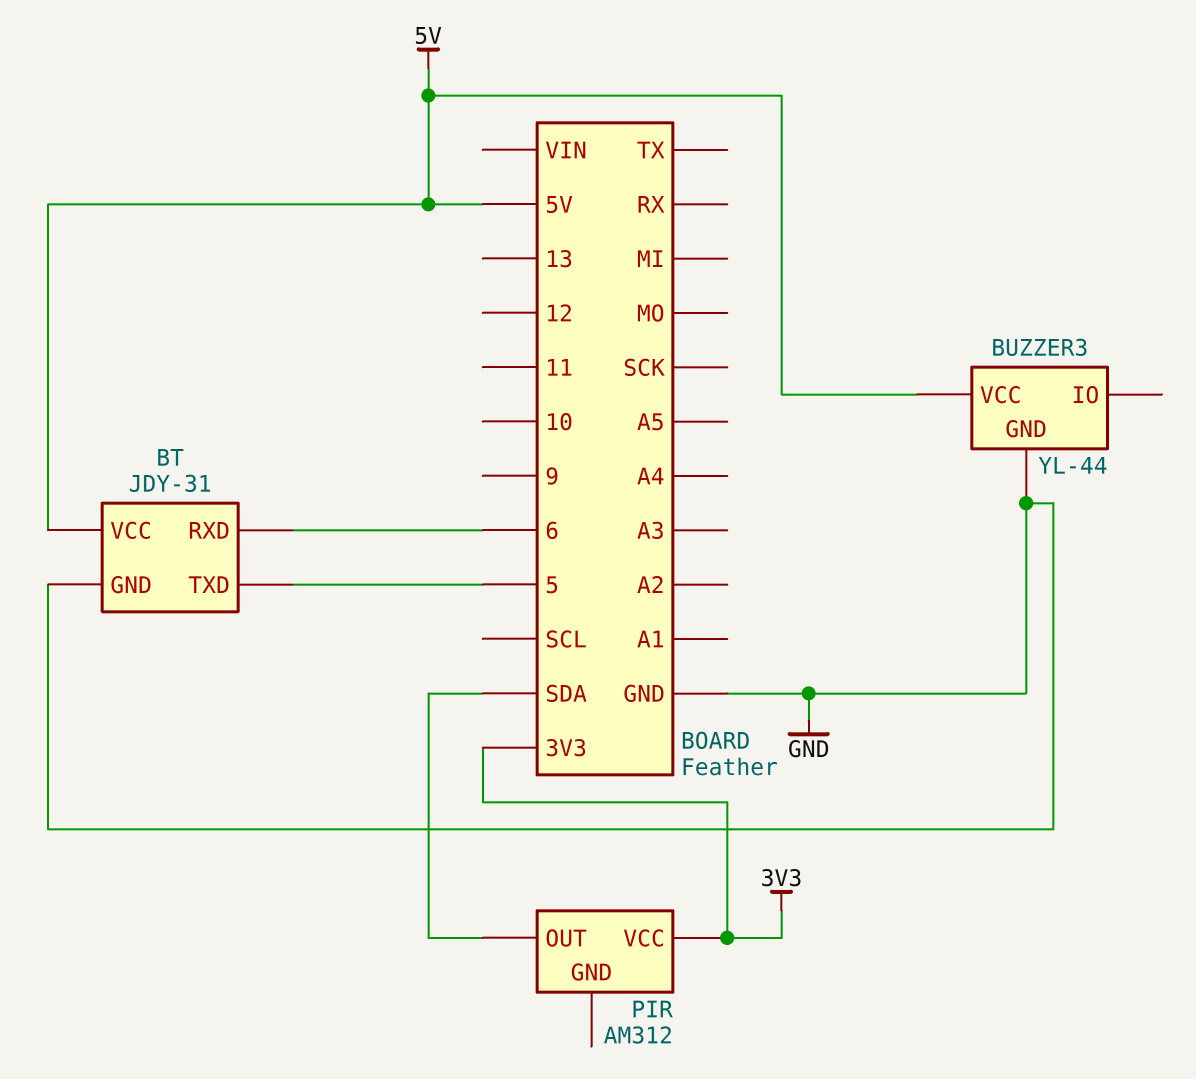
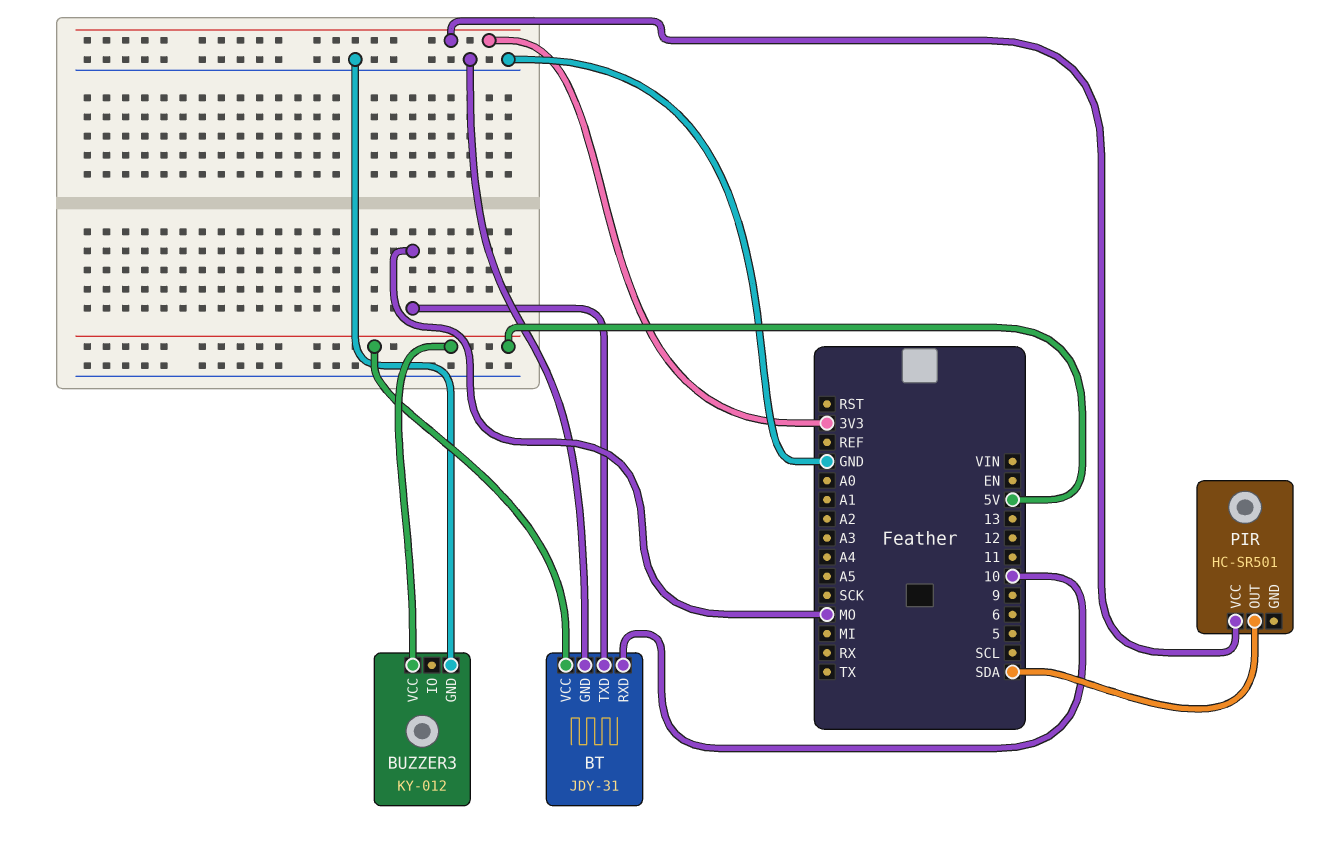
BT pin RXD: 6 -> 10
BT pin TXD: 5 -> MO
BUZZER3: YL-44 -> KY-012
PIR: AM312 -> HC-SR501

